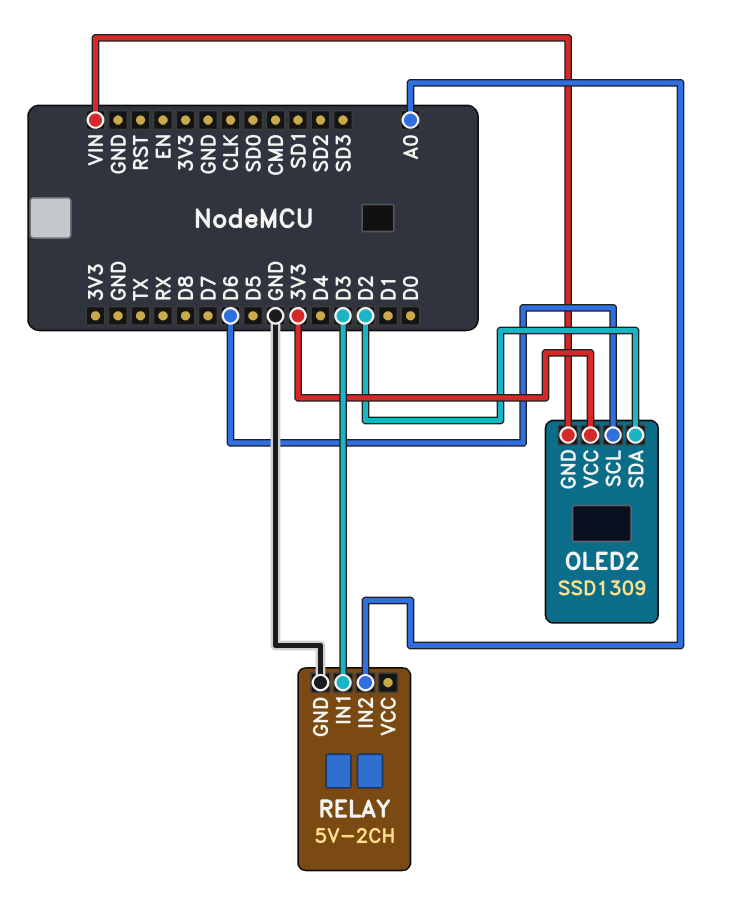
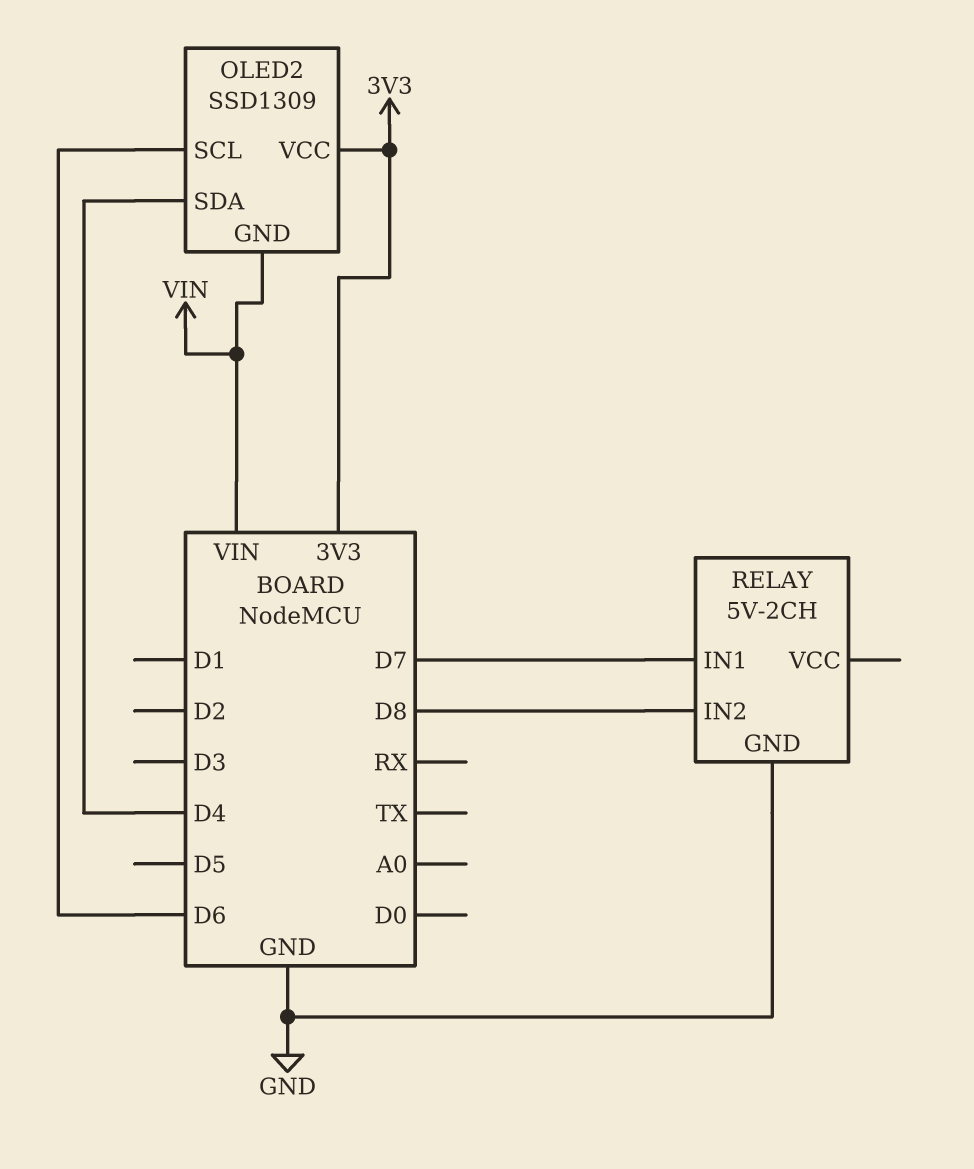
OLED2 pin SDA: D2 -> D4
RELAY pin IN1: D3 -> D7
RELAY pin IN2: A0 -> D8

